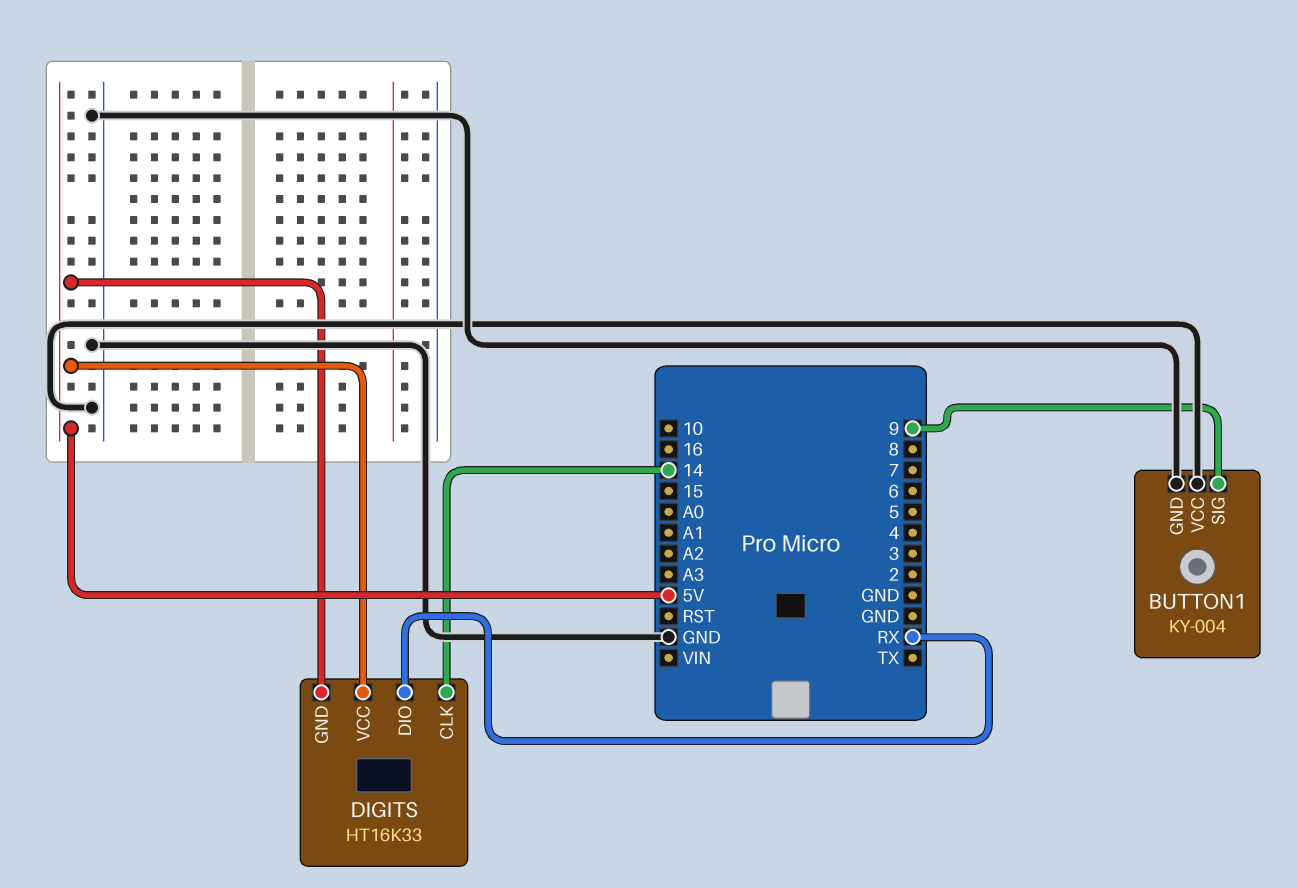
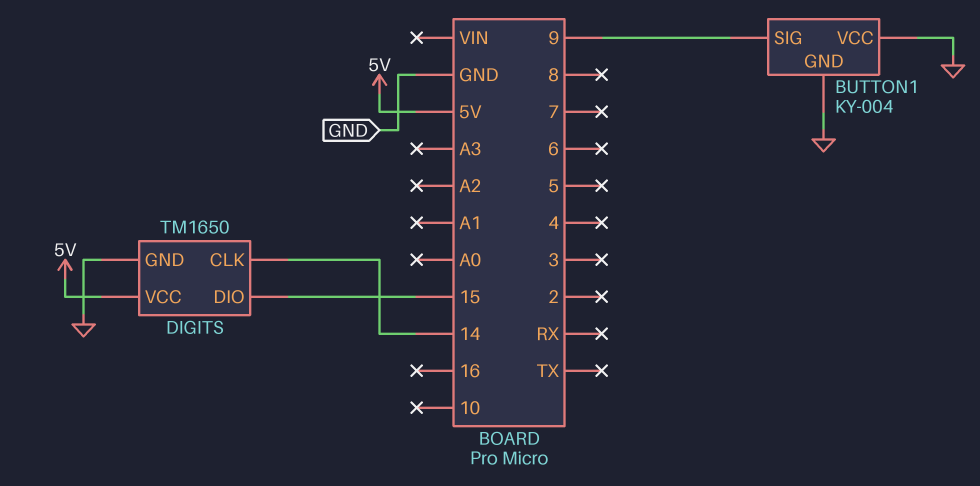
DIGITS: HT16K33 -> TM1650
DIGITS pin DIO: RX -> 15
DIGITS pin GND: 5V -> GND

